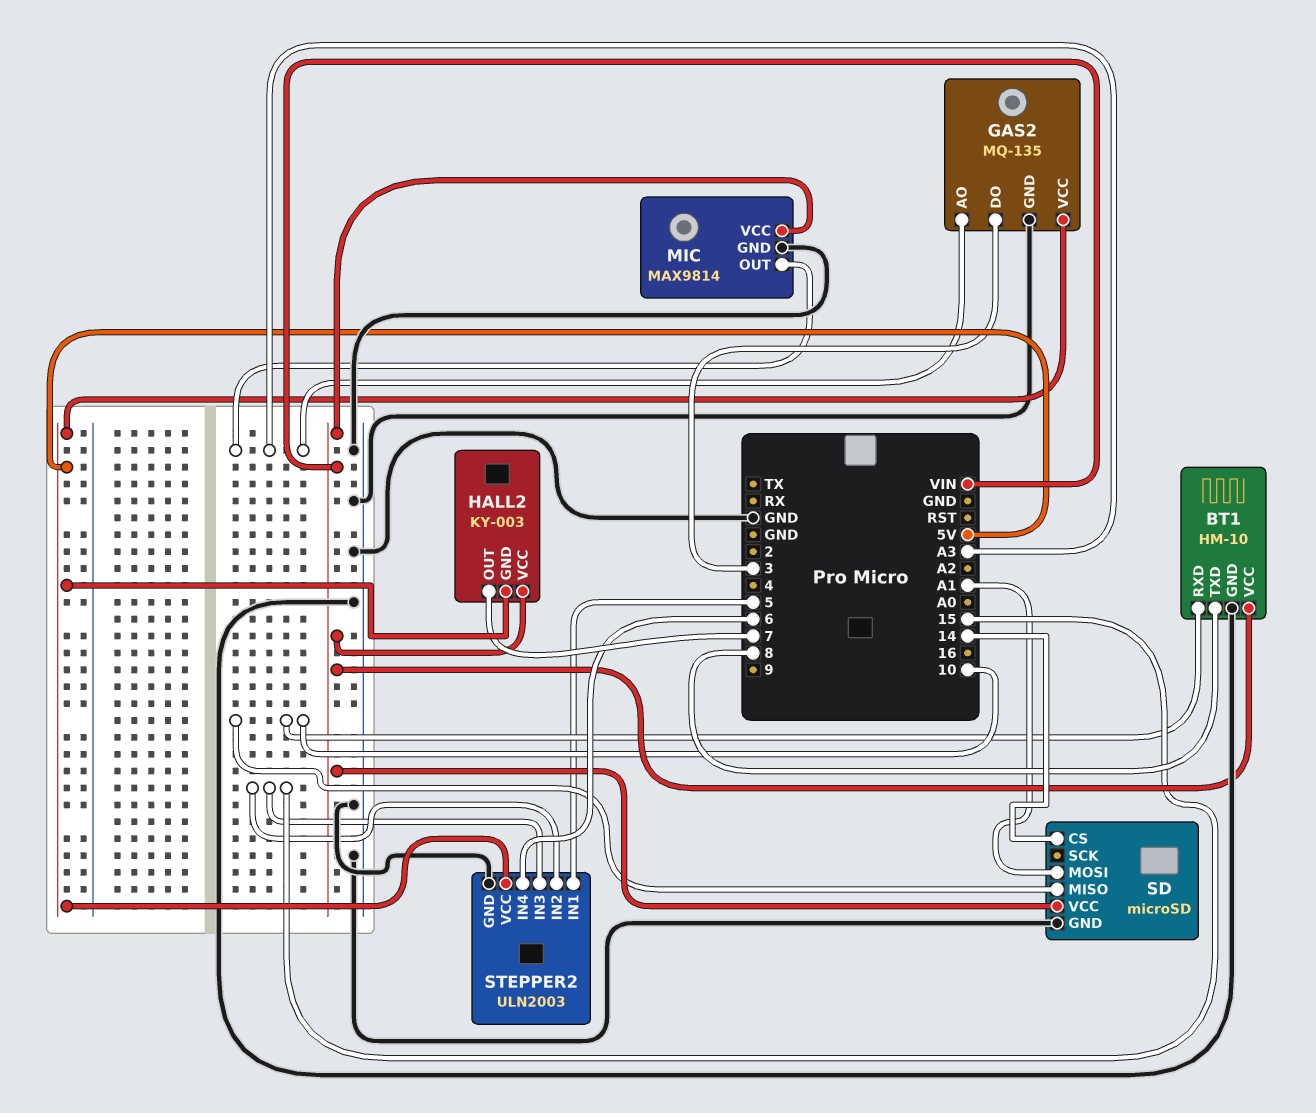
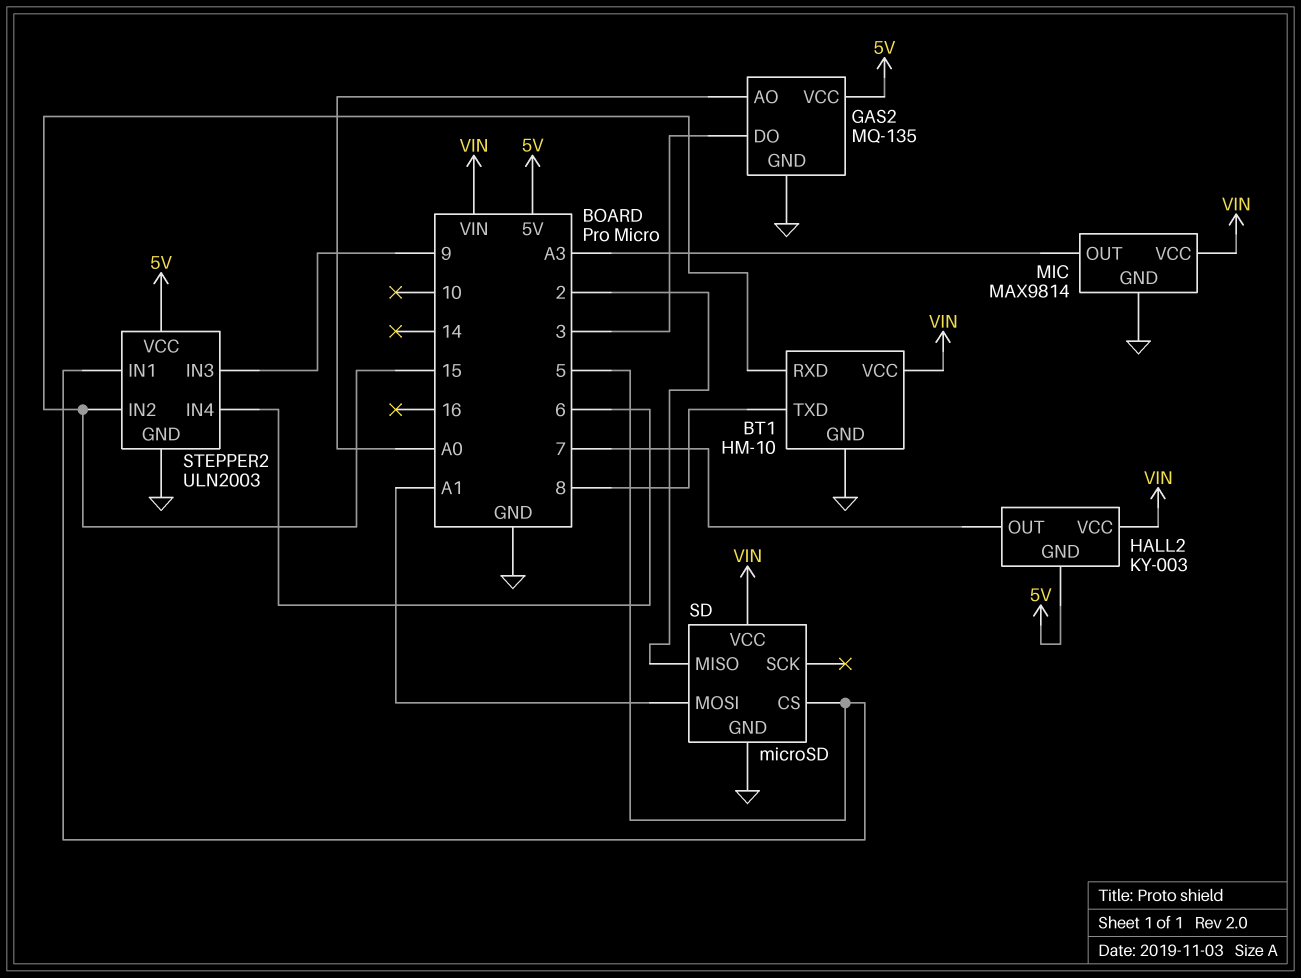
BT1 pin RXD: 10 -> 15
GAS2 pin AO: A3 -> A0
SD pin CS: 14 -> 5
SD pin MISO: 10 -> 2
STEPPER2 pin IN3: 15 -> 9

